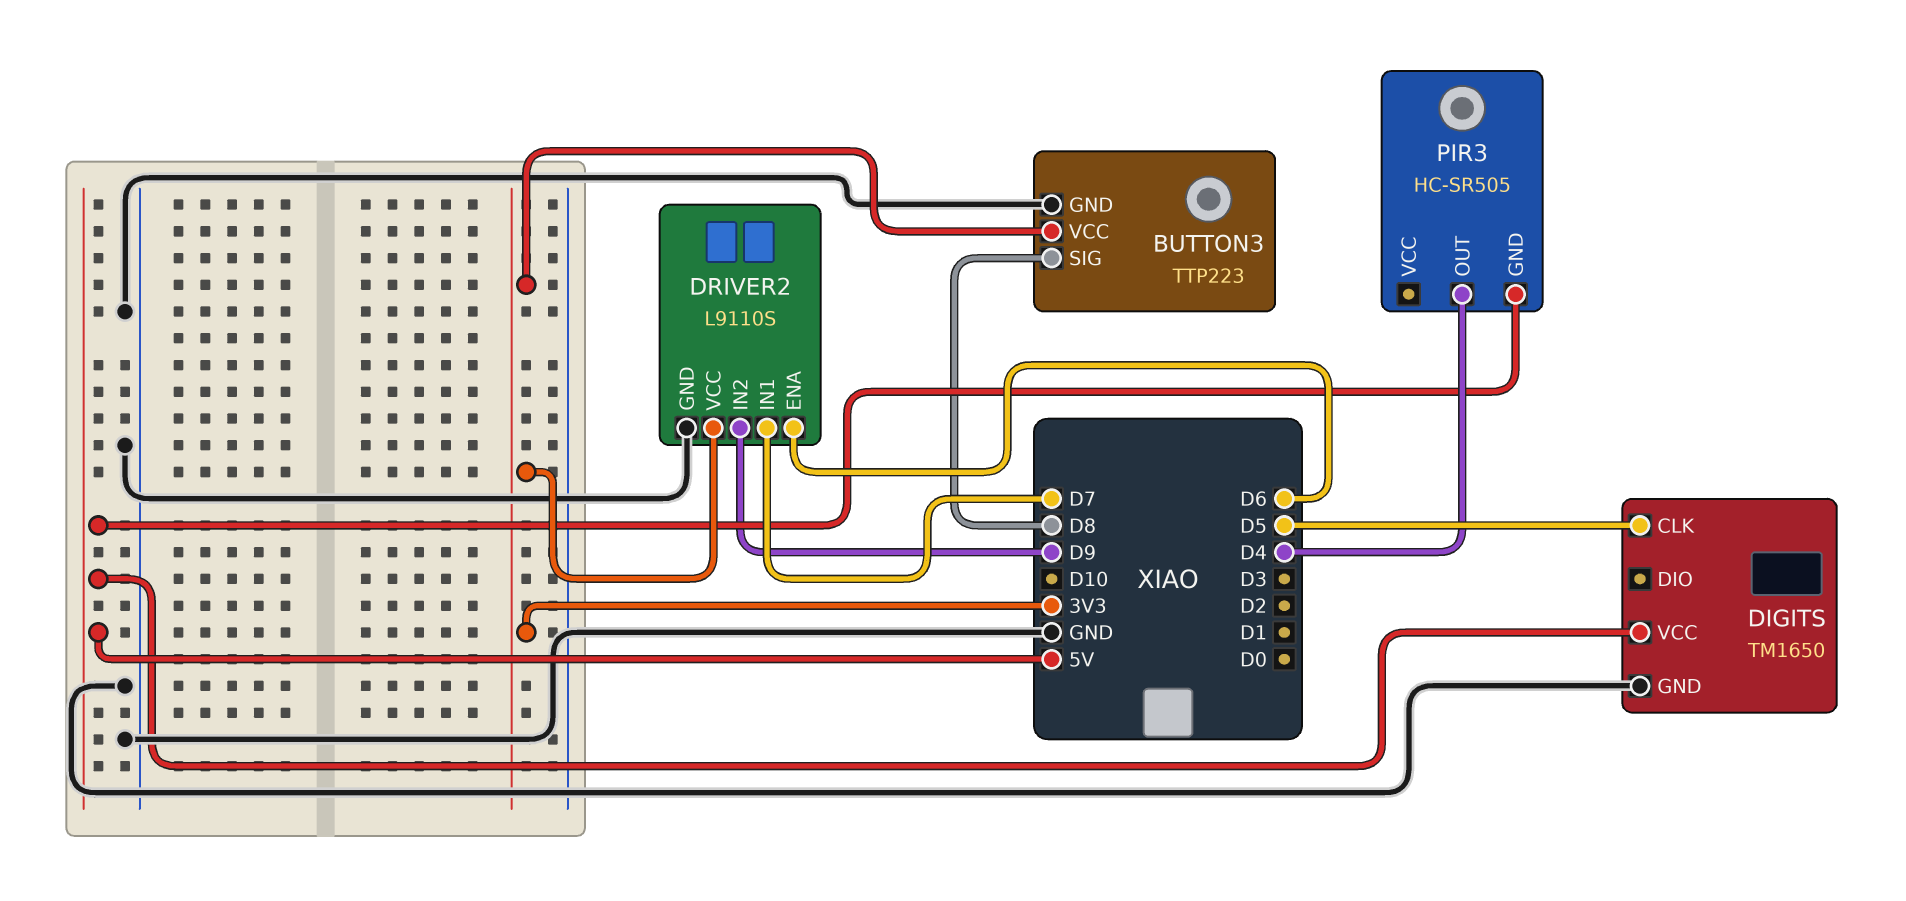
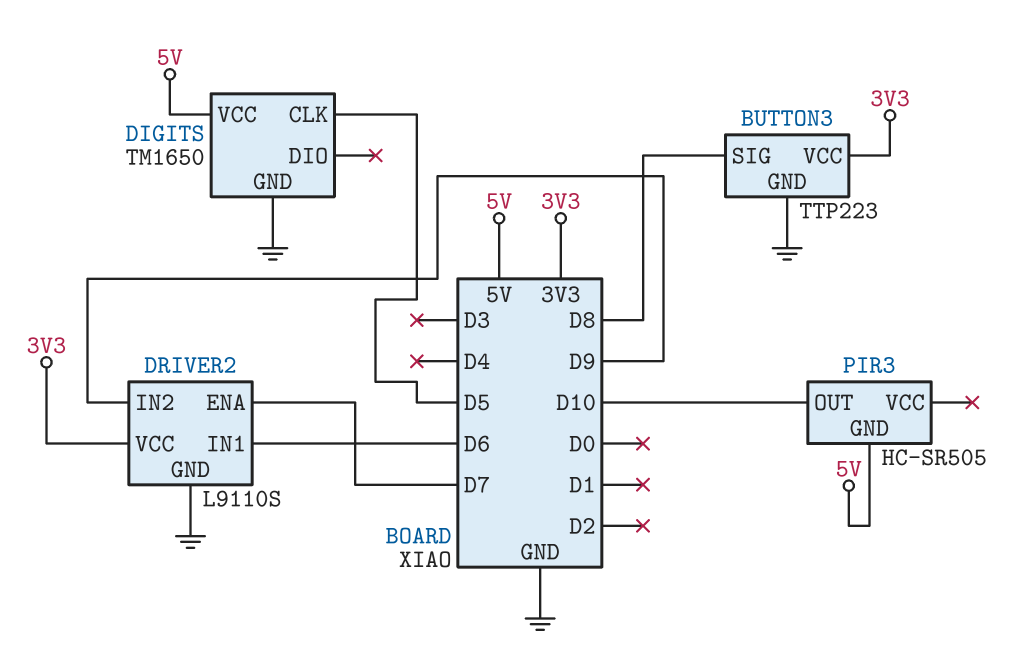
DRIVER2 pin ENA: D6 -> D7
DRIVER2 pin IN1: D7 -> D6
PIR3 pin OUT: D4 -> D10

